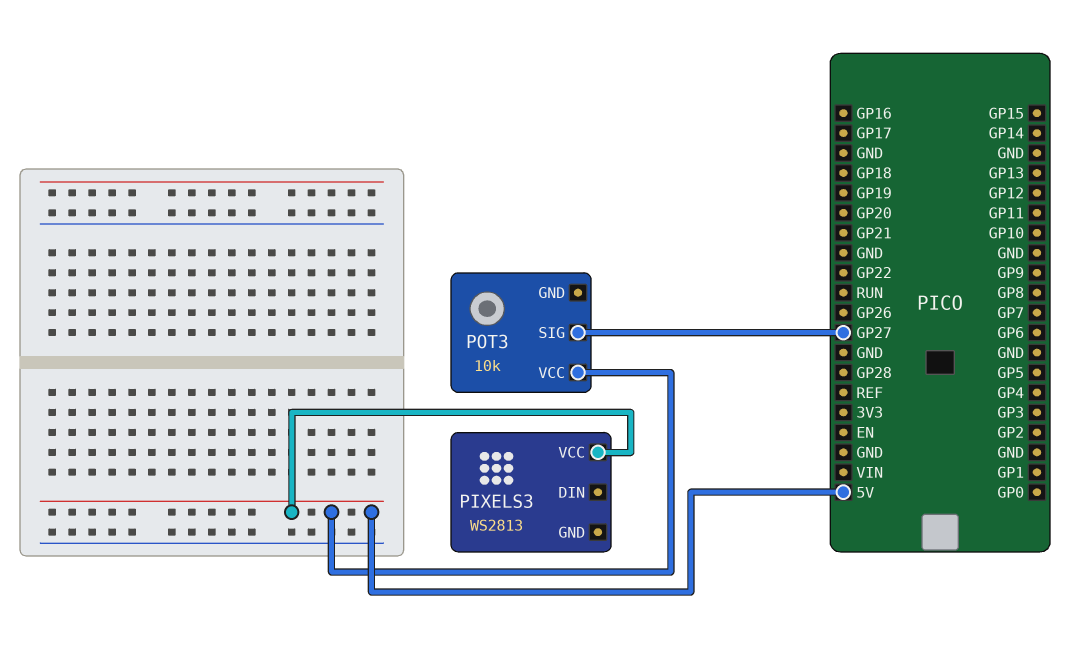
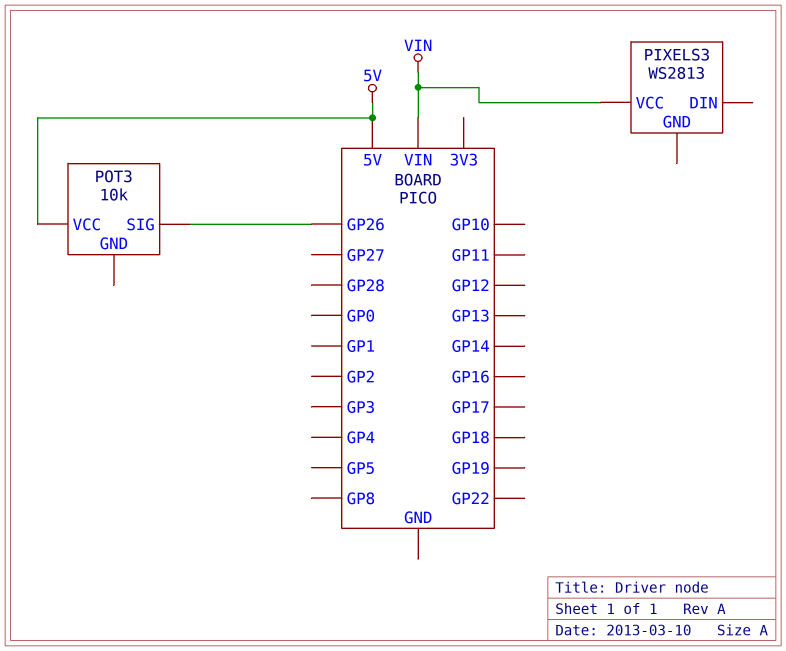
PIXELS3 pin VCC: 5V -> VIN
POT3 pin SIG: GP27 -> GP26

